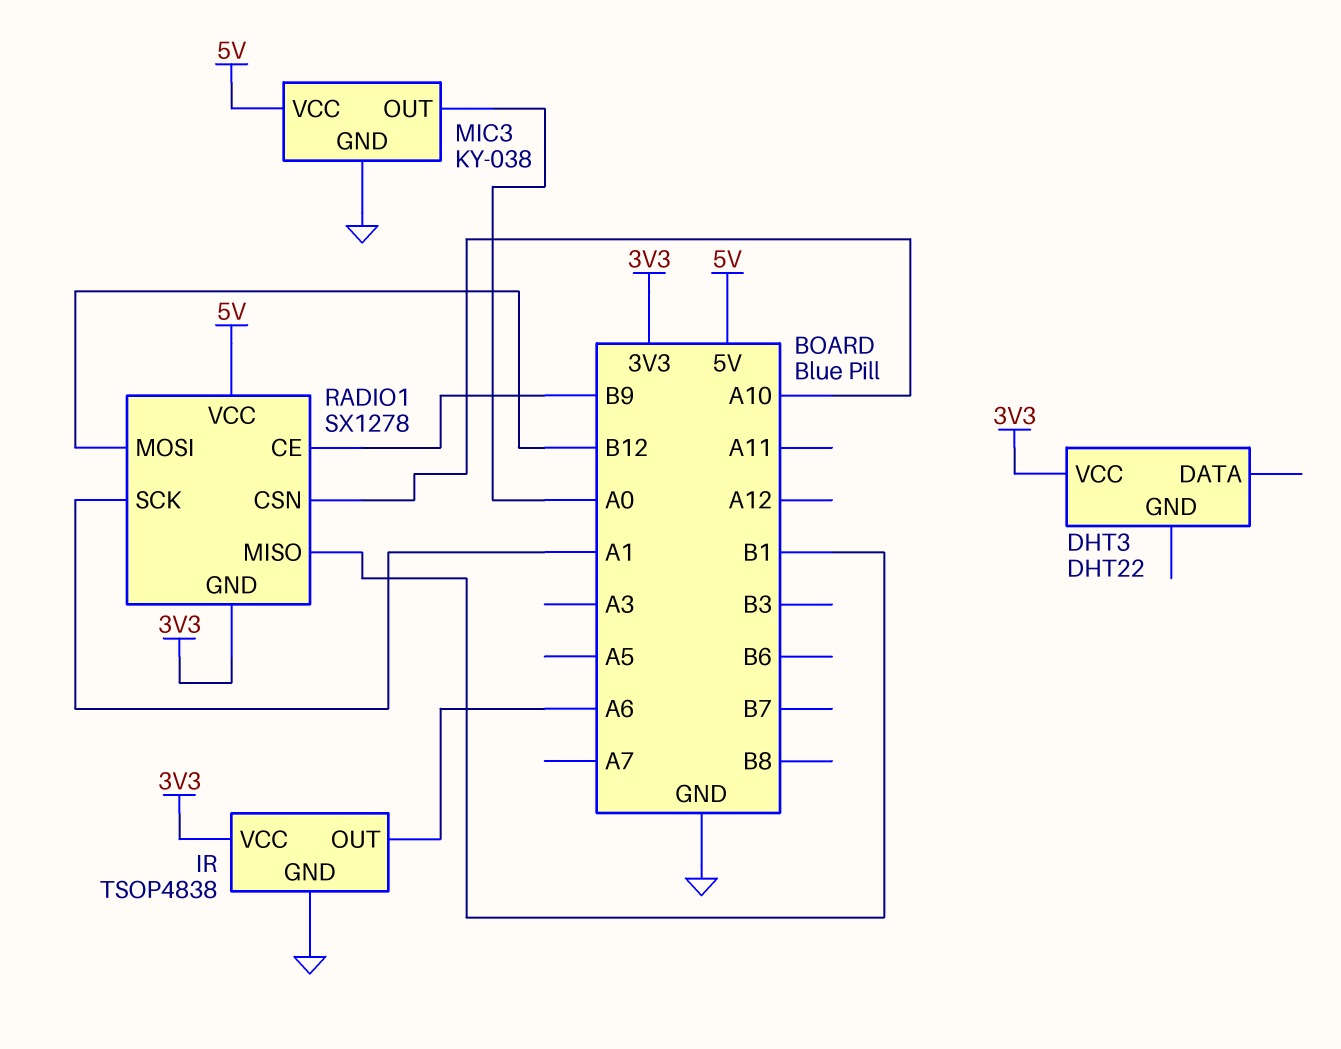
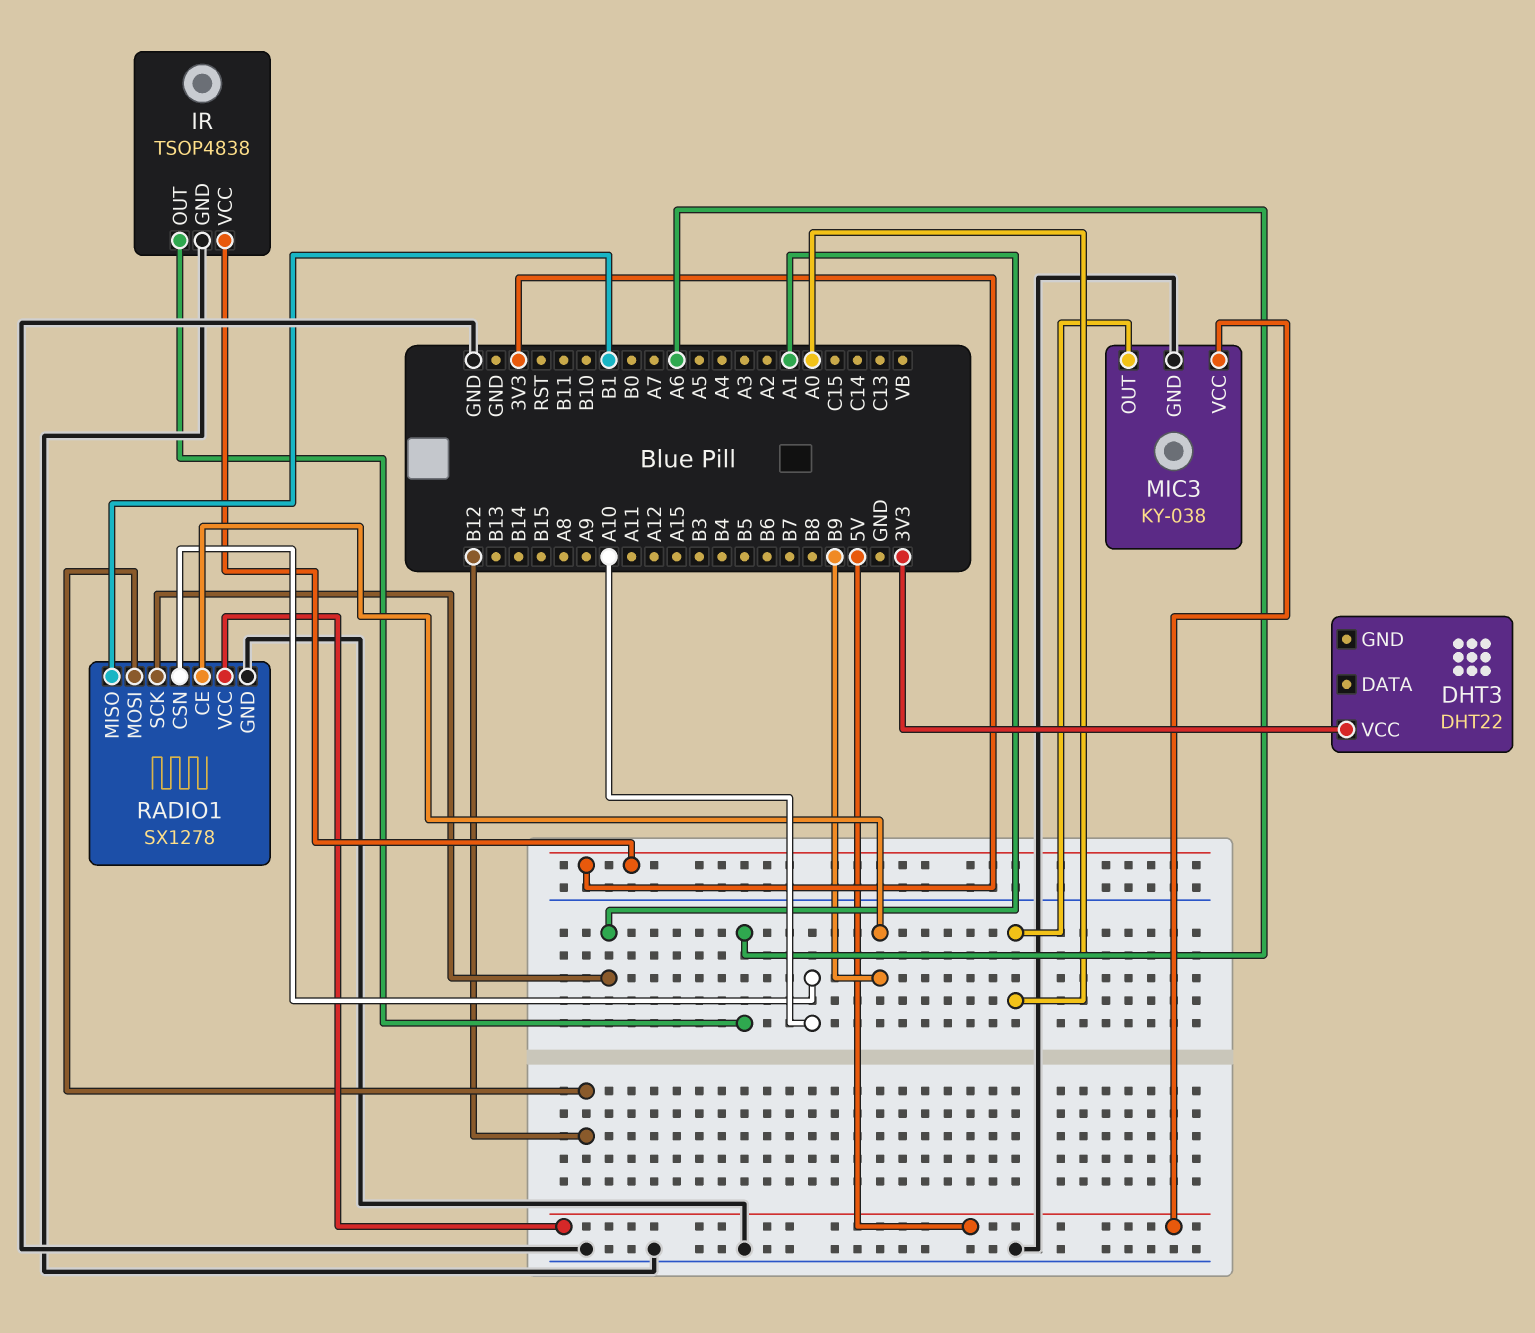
RADIO1 pin GND: 3V3 -> GND

